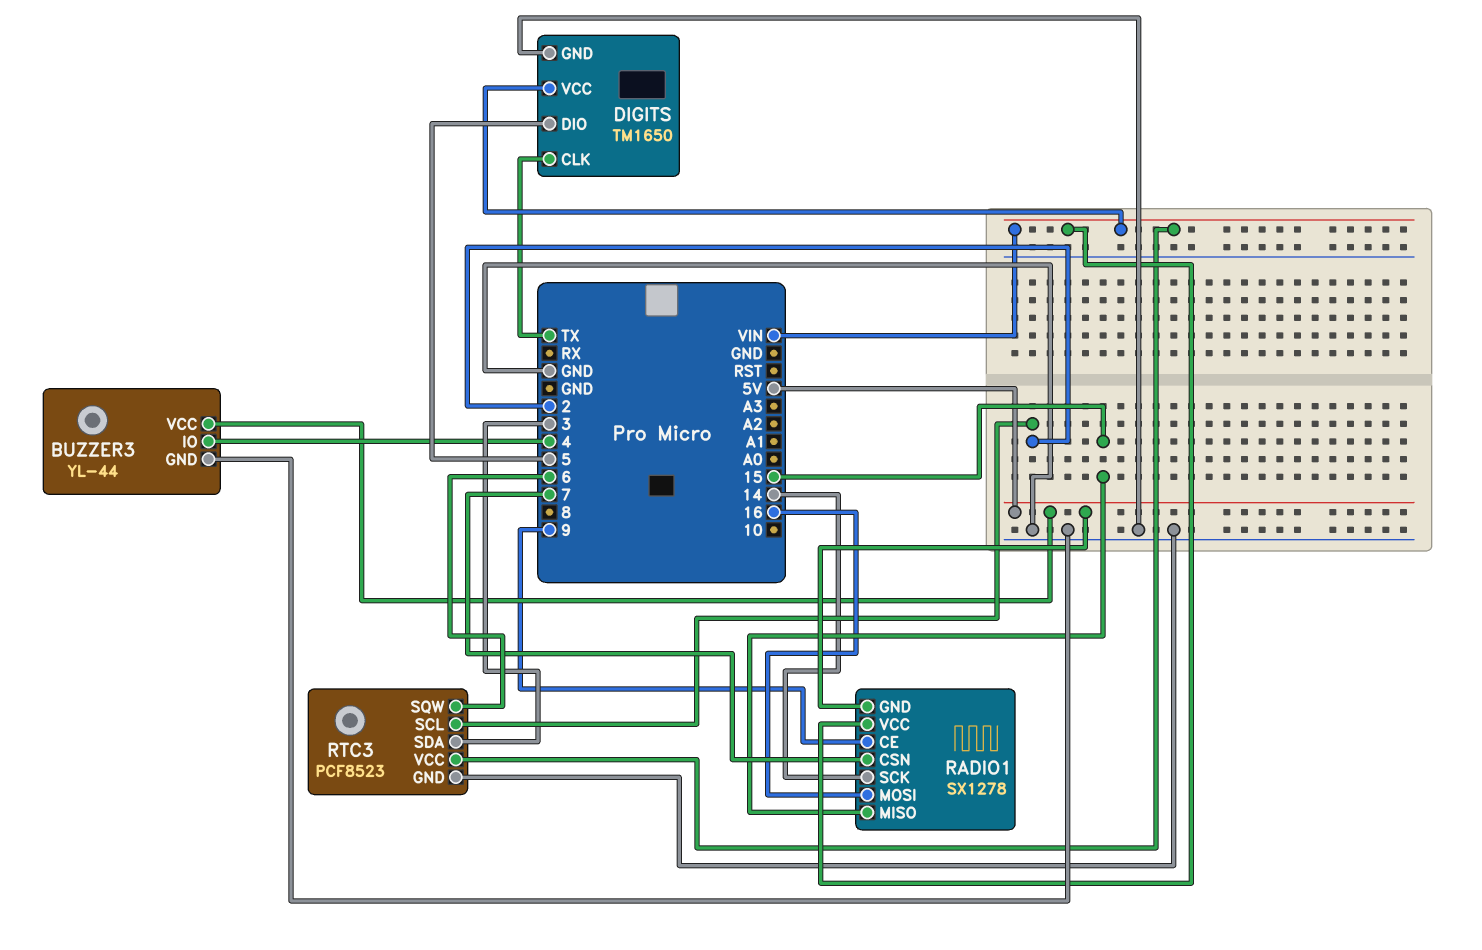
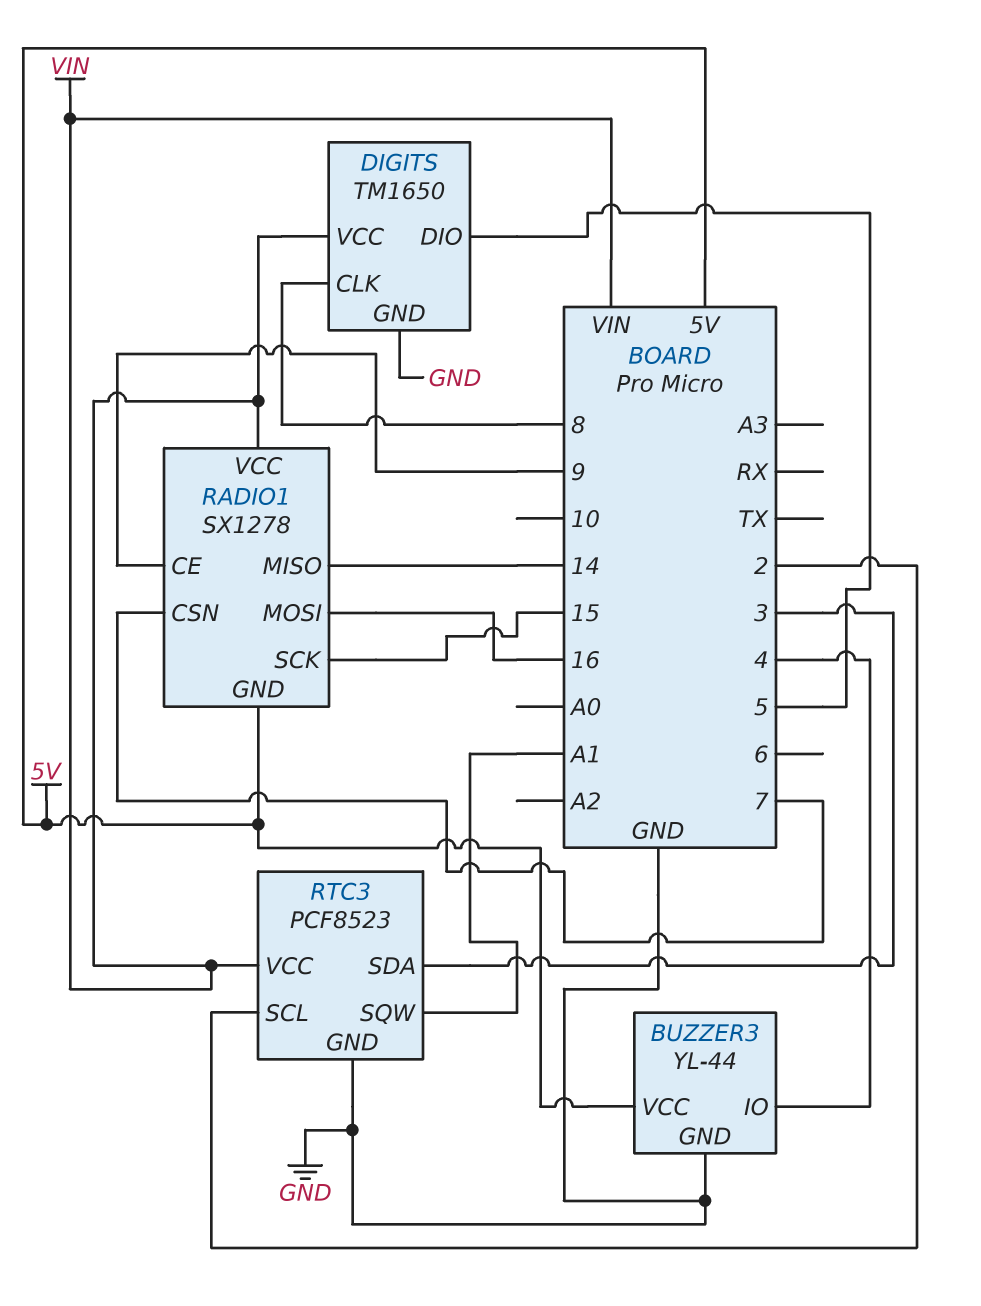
DIGITS pin CLK: TX -> 8
RADIO1 pin MISO: 15 -> 14
RADIO1 pin SCK: 14 -> 15
RTC3 pin SQW: 6 -> A1

